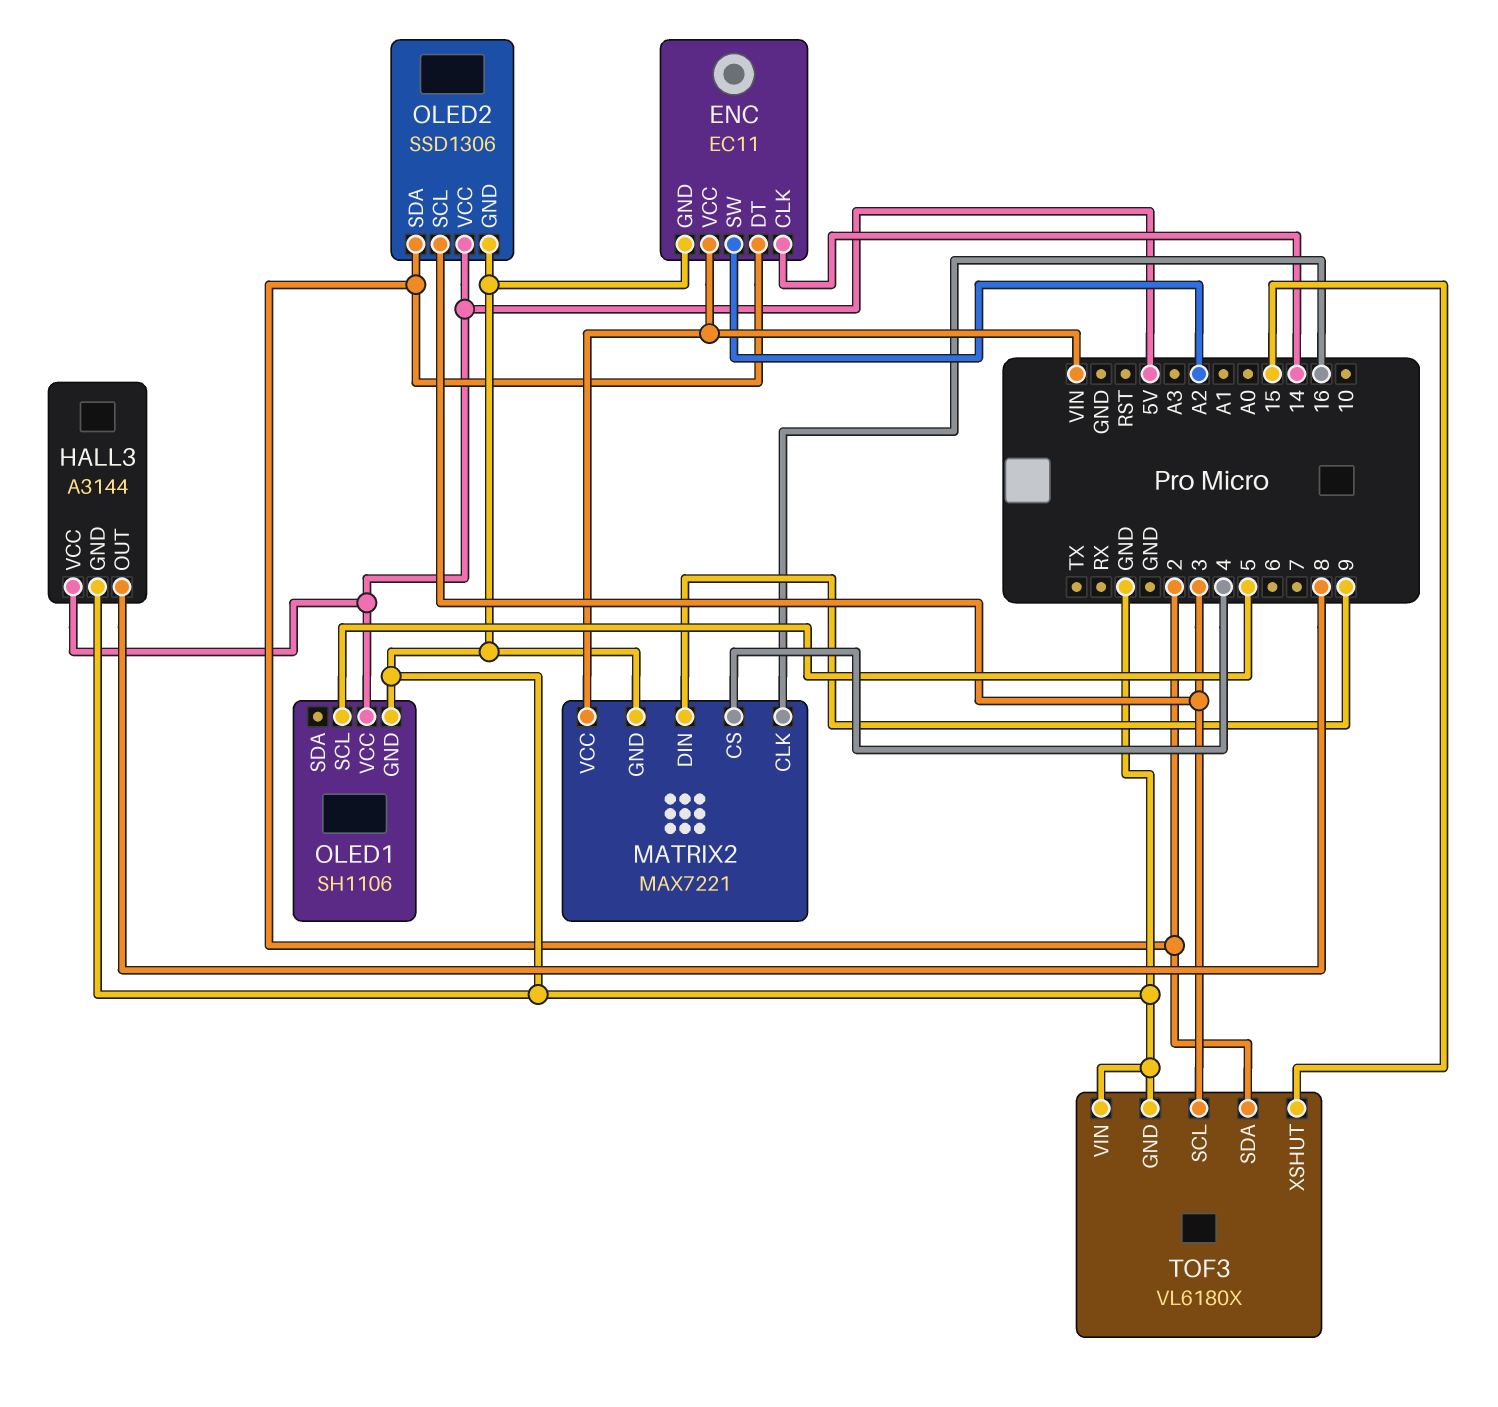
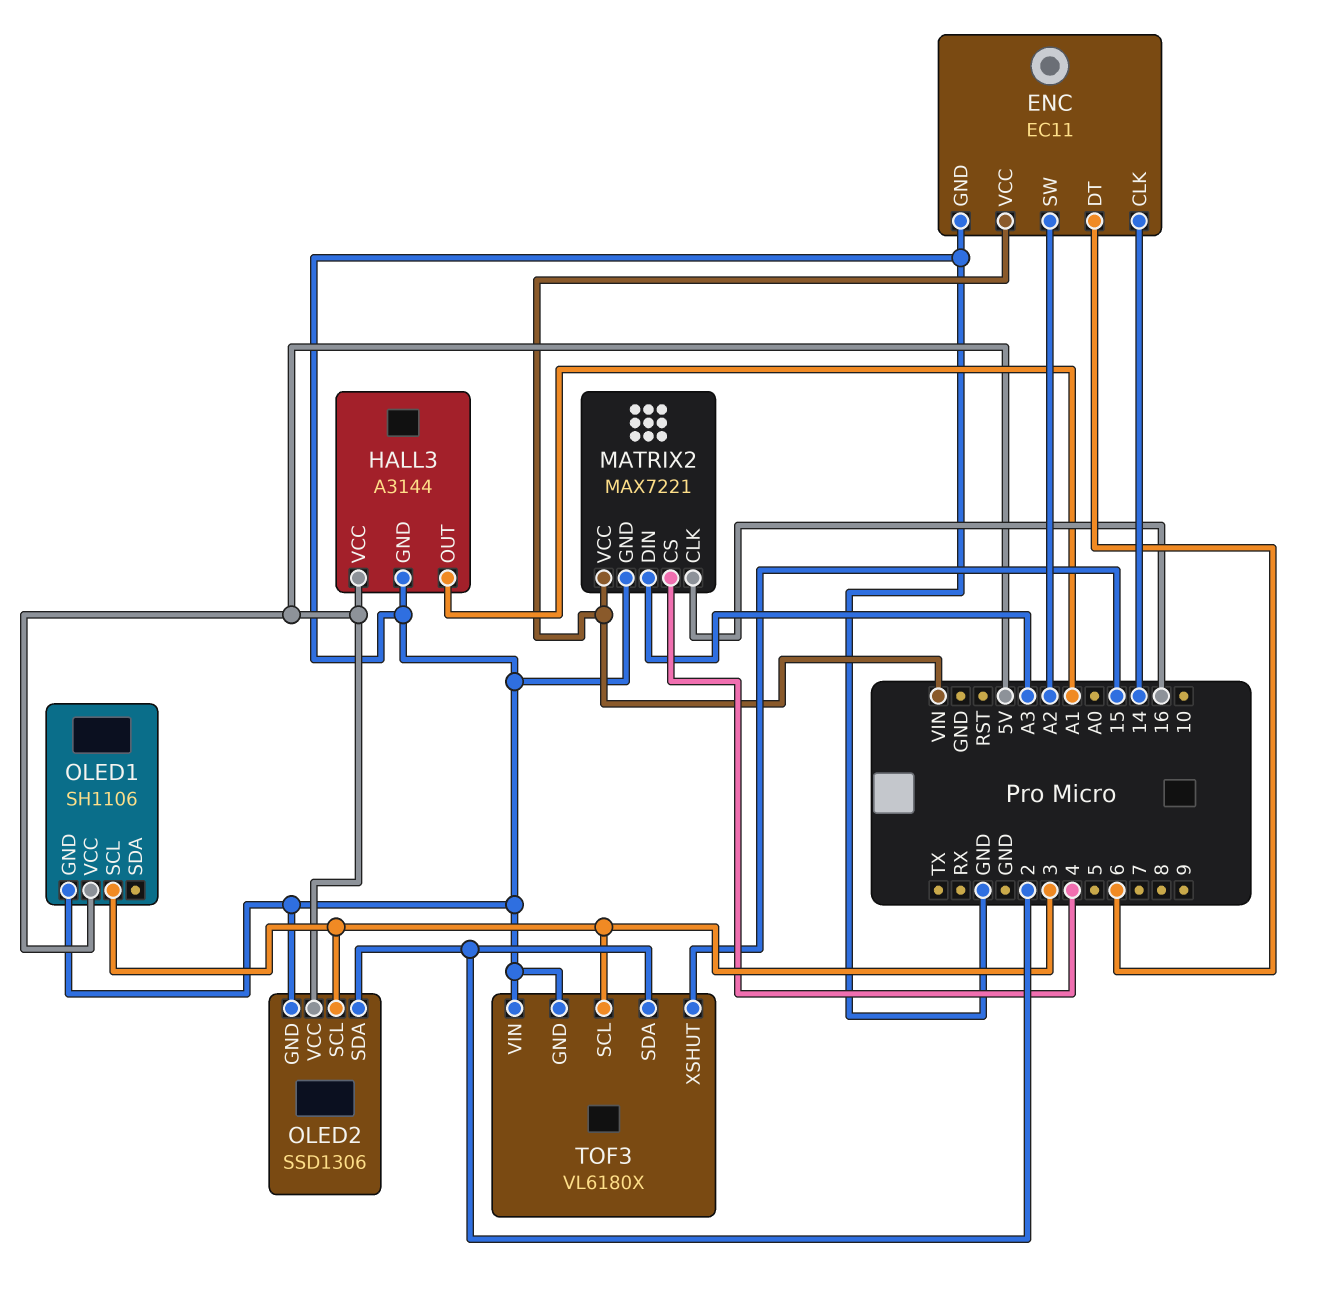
ENC pin DT: 2 -> 6
HALL3 pin OUT: 8 -> A1
MATRIX2 pin DIN: 9 -> A3
OLED1 pin SCL: 5 -> 3

